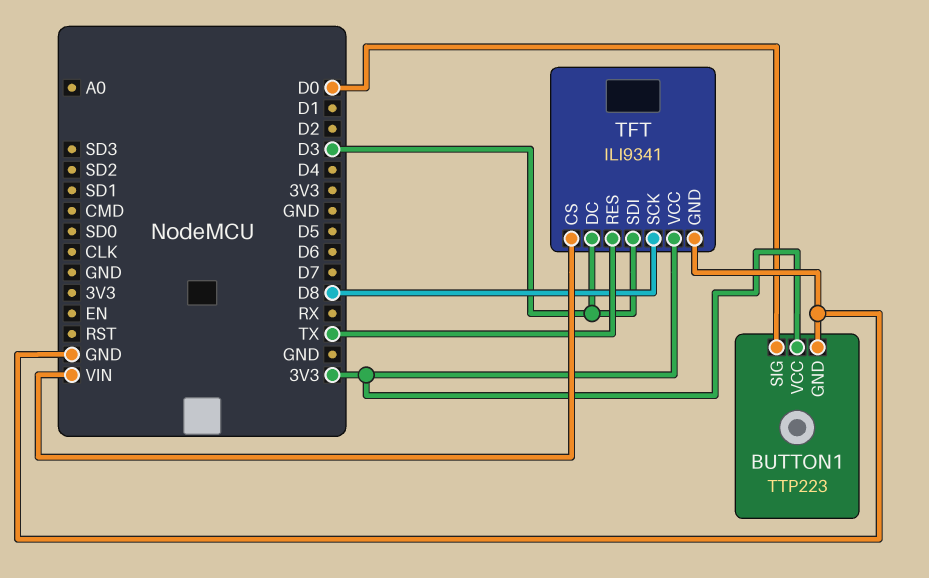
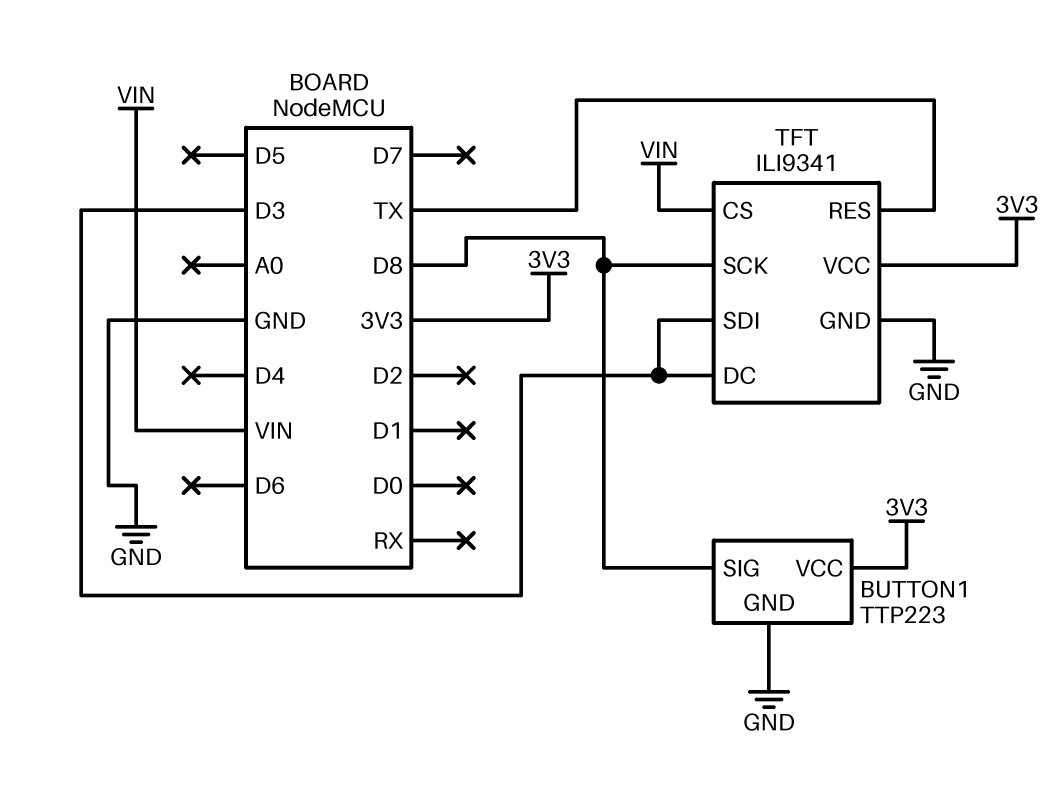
BUTTON1 pin SIG: D0 -> D8

